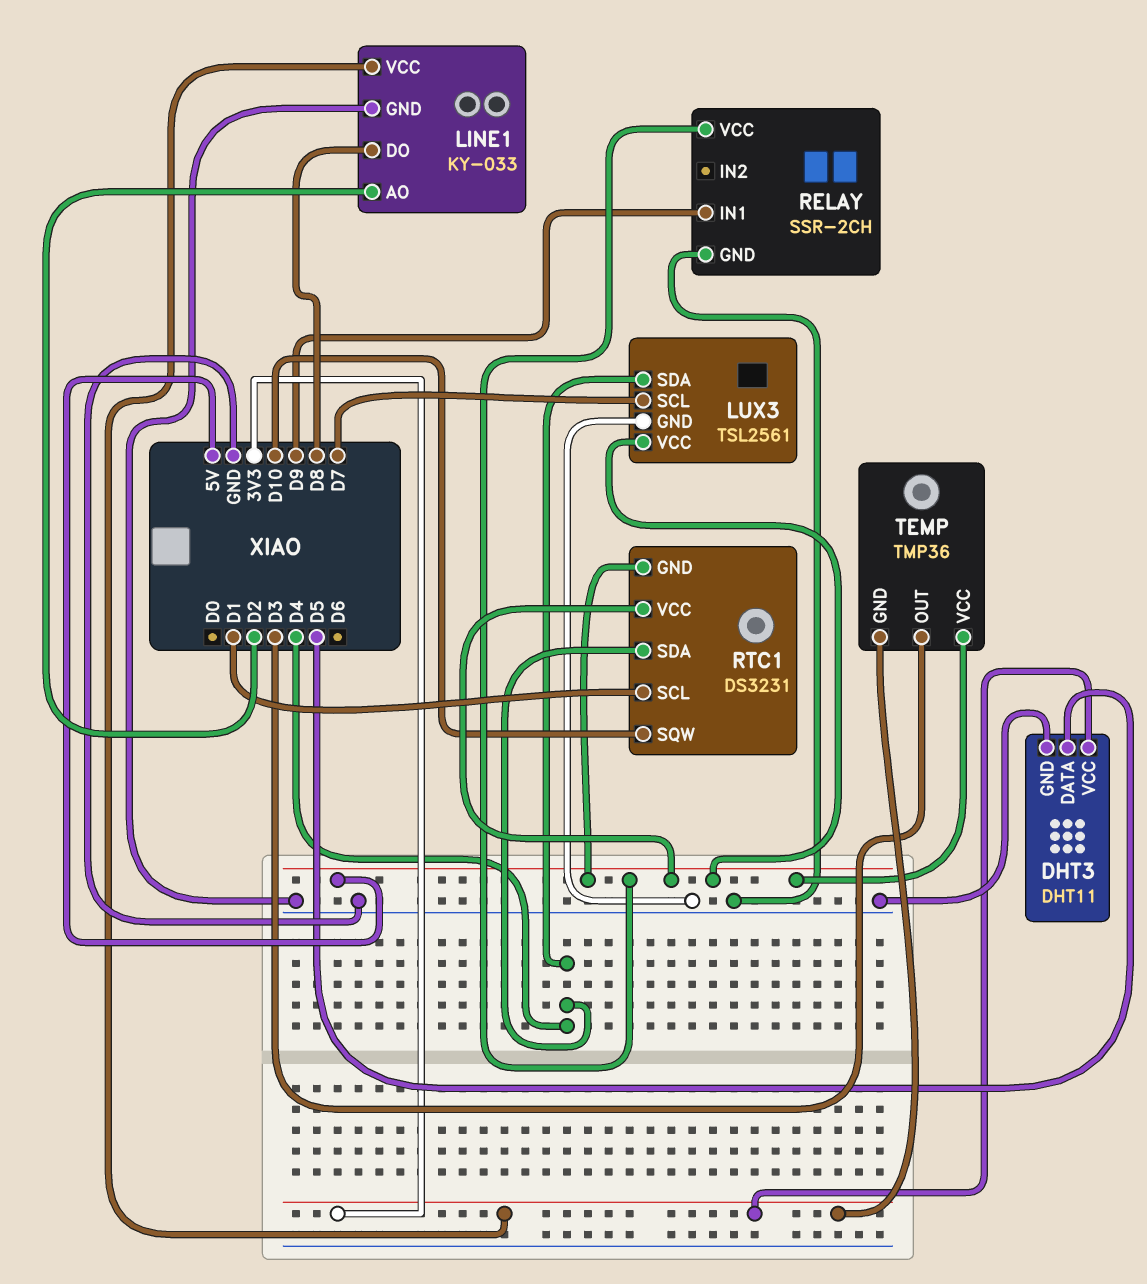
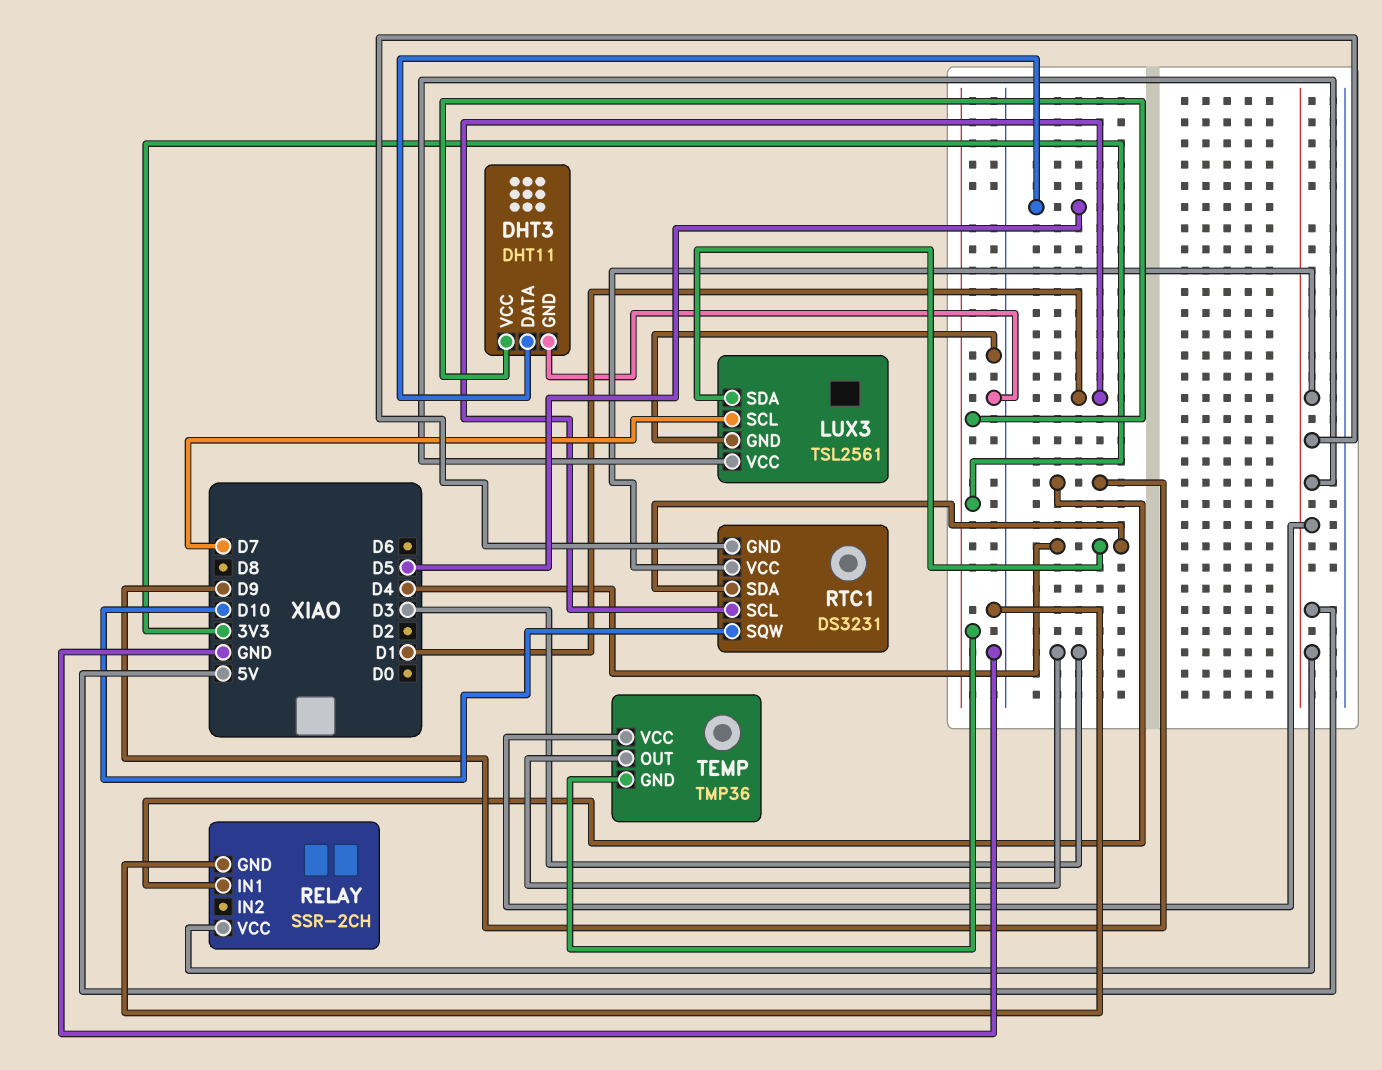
LINE1: KY-033 -> none
LINE1 pin AO: D2 -> none
LINE1 pin DO: D8 -> none
LINE1 pin GND: GND -> none
LINE1 pin VCC: 3V3 -> none

